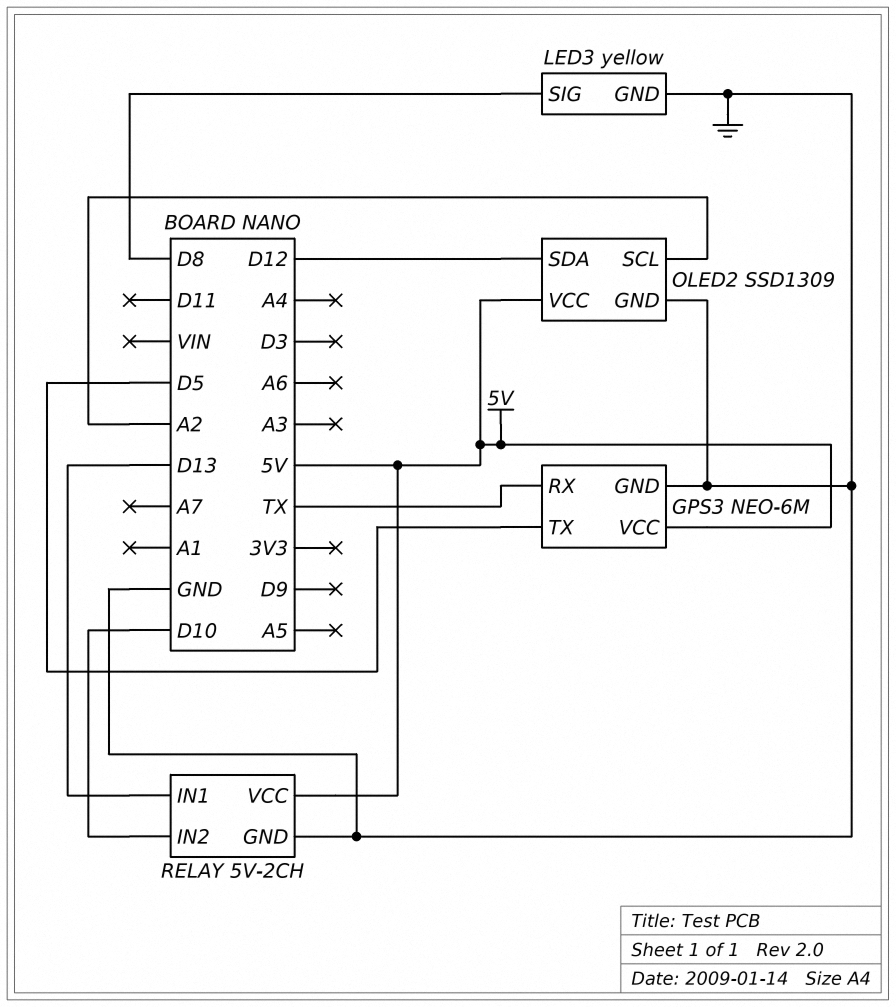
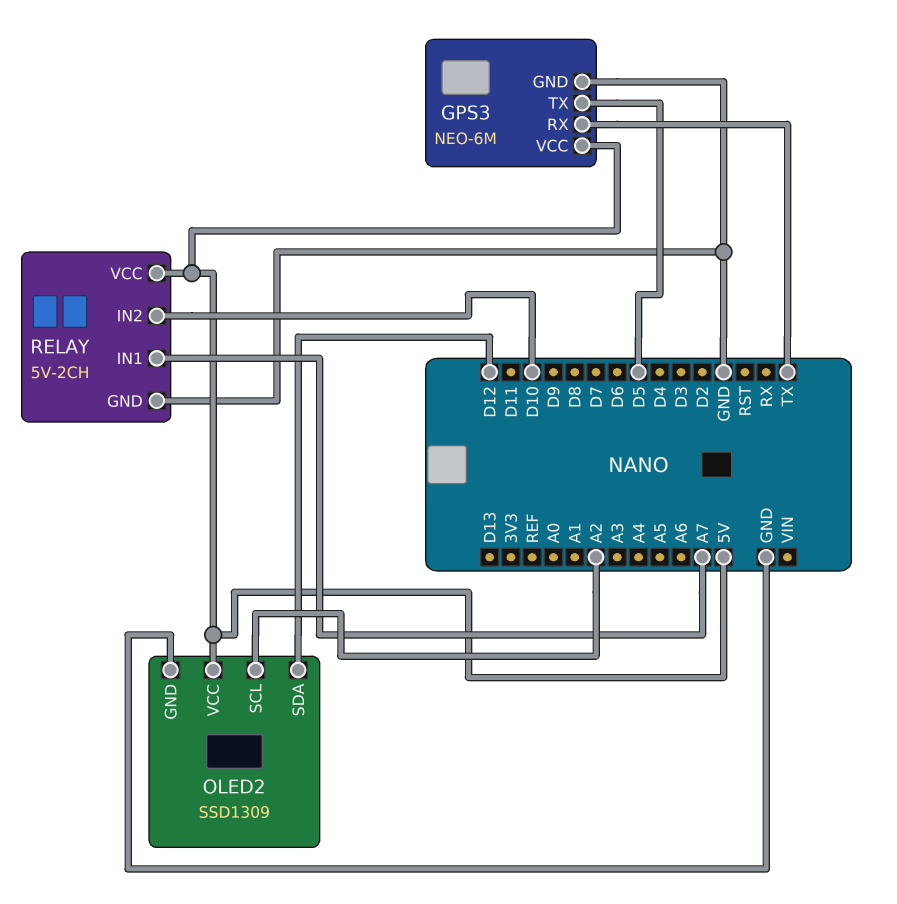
LED3: yellow -> none
LED3 pin GND: GND -> none
LED3 pin SIG: D8 -> none
RELAY pin IN1: D13 -> A7

